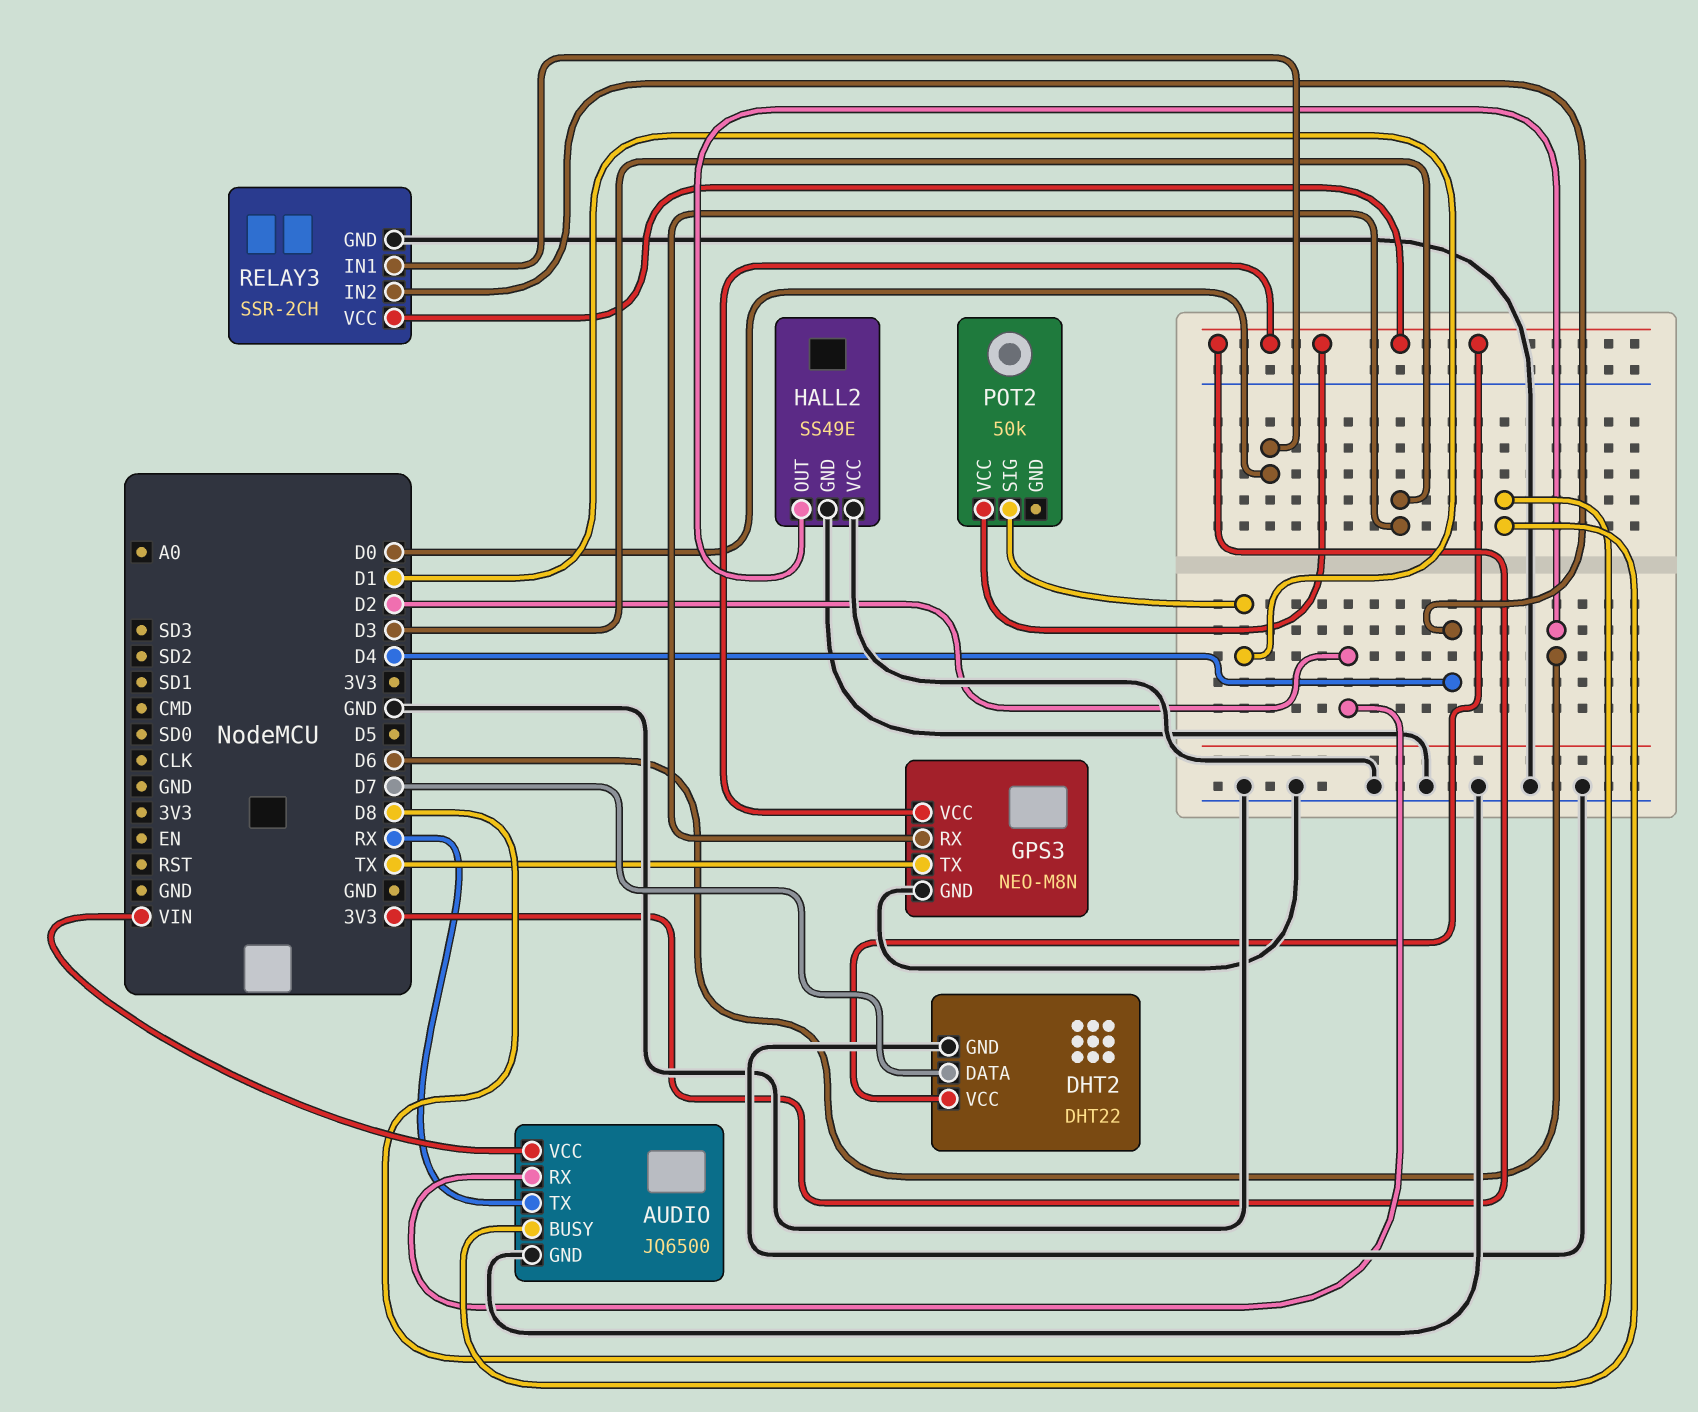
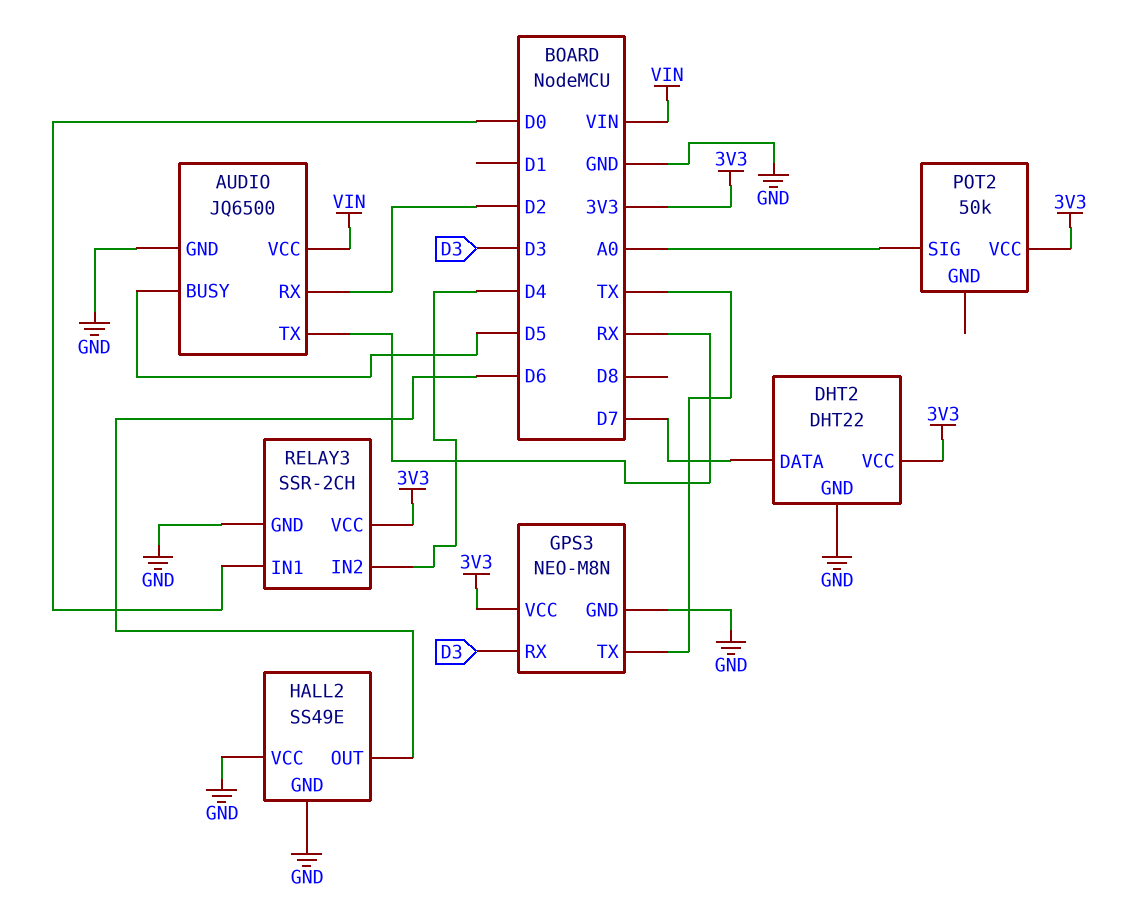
AUDIO pin BUSY: D8 -> D5
POT2 pin SIG: D1 -> A0

